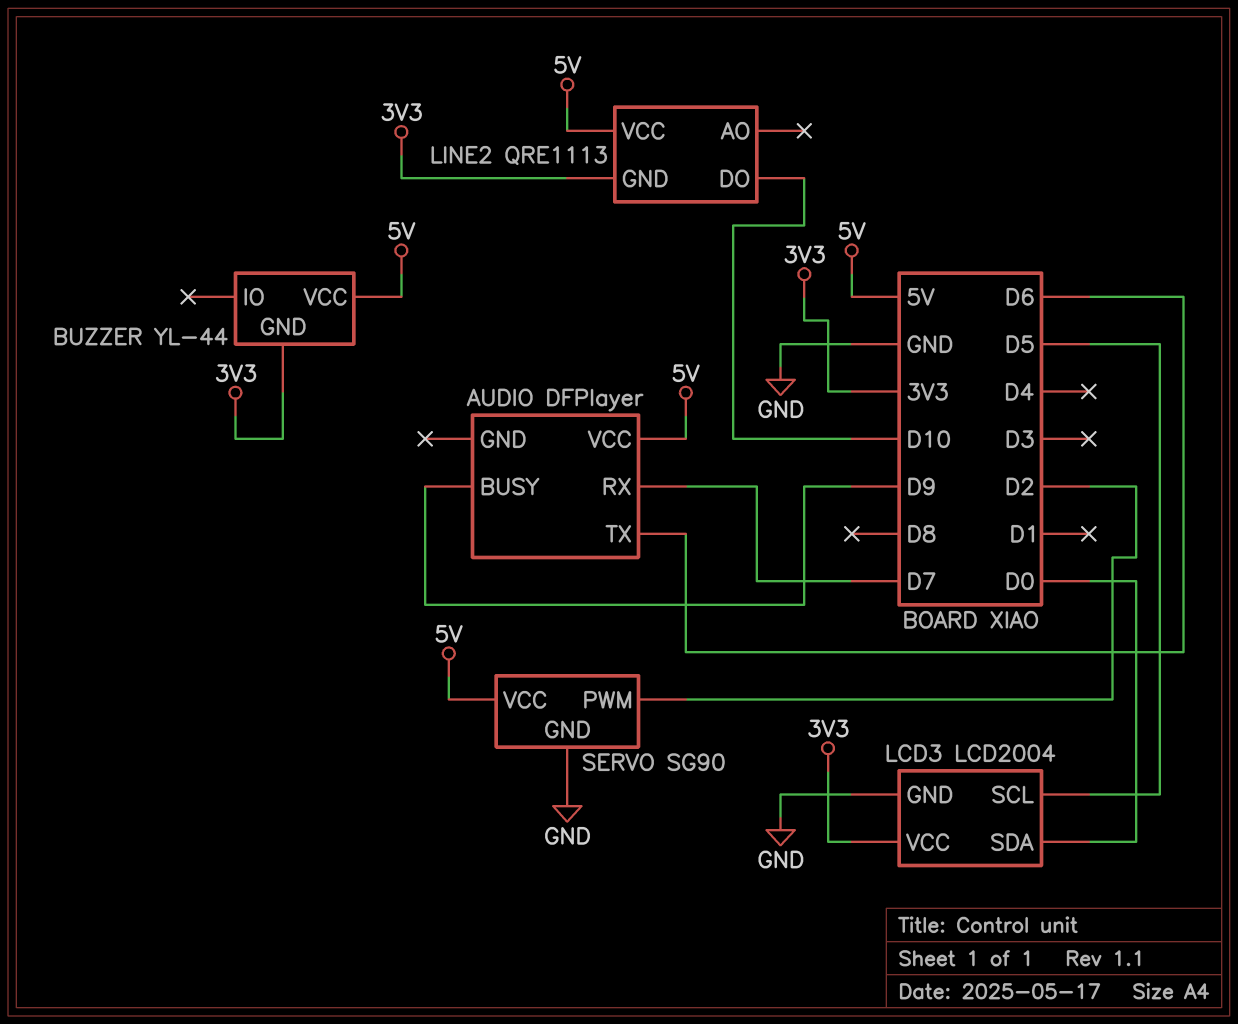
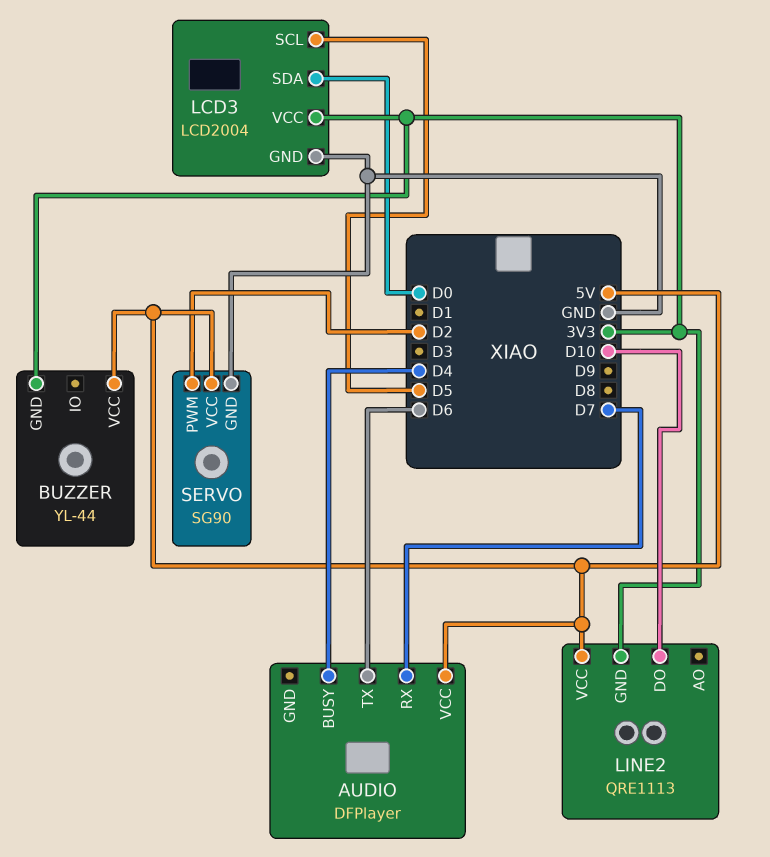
AUDIO pin BUSY: D9 -> D4

